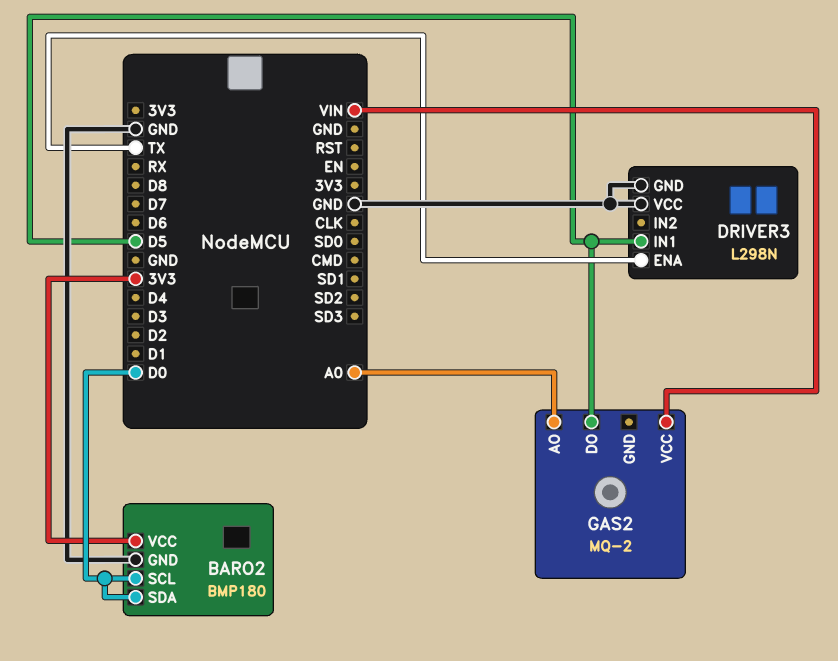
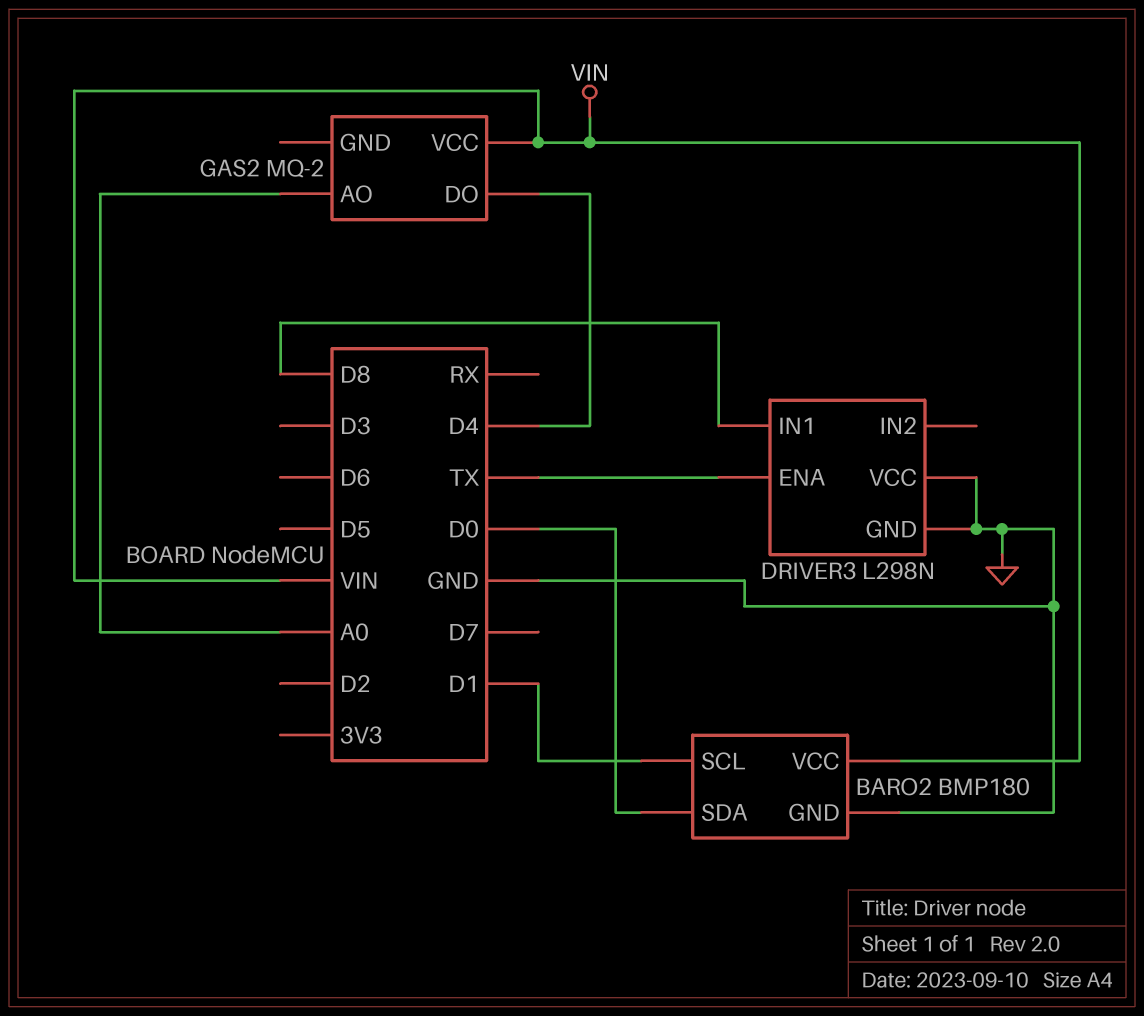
BARO2 pin SCL: D0 -> D1
BARO2 pin VCC: 3V3 -> VIN
DRIVER3 pin IN1: D5 -> D8
GAS2 pin DO: D5 -> D4

